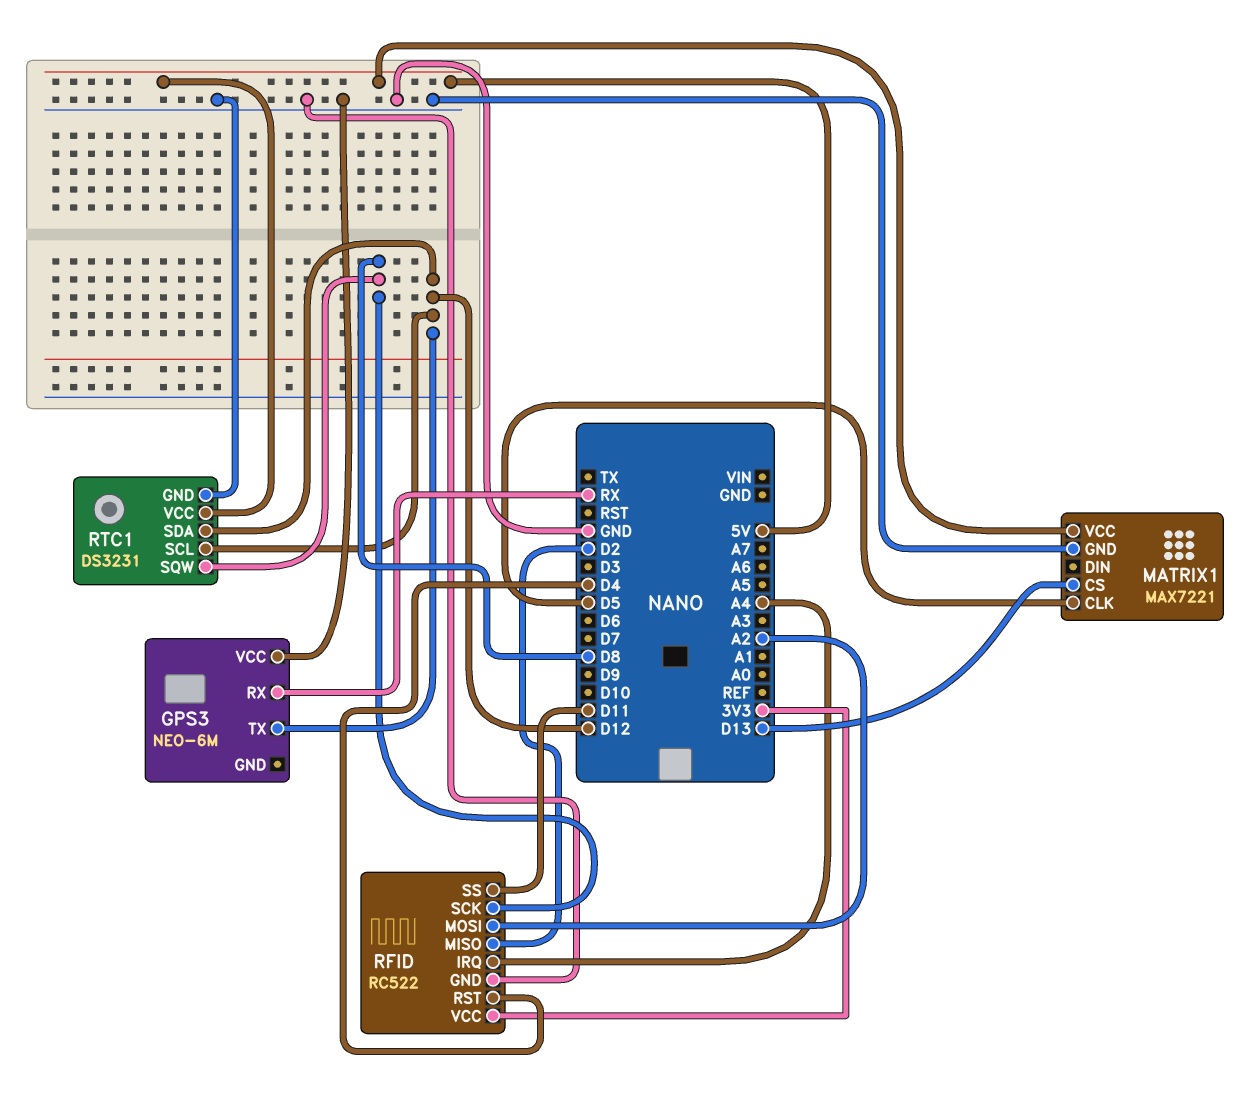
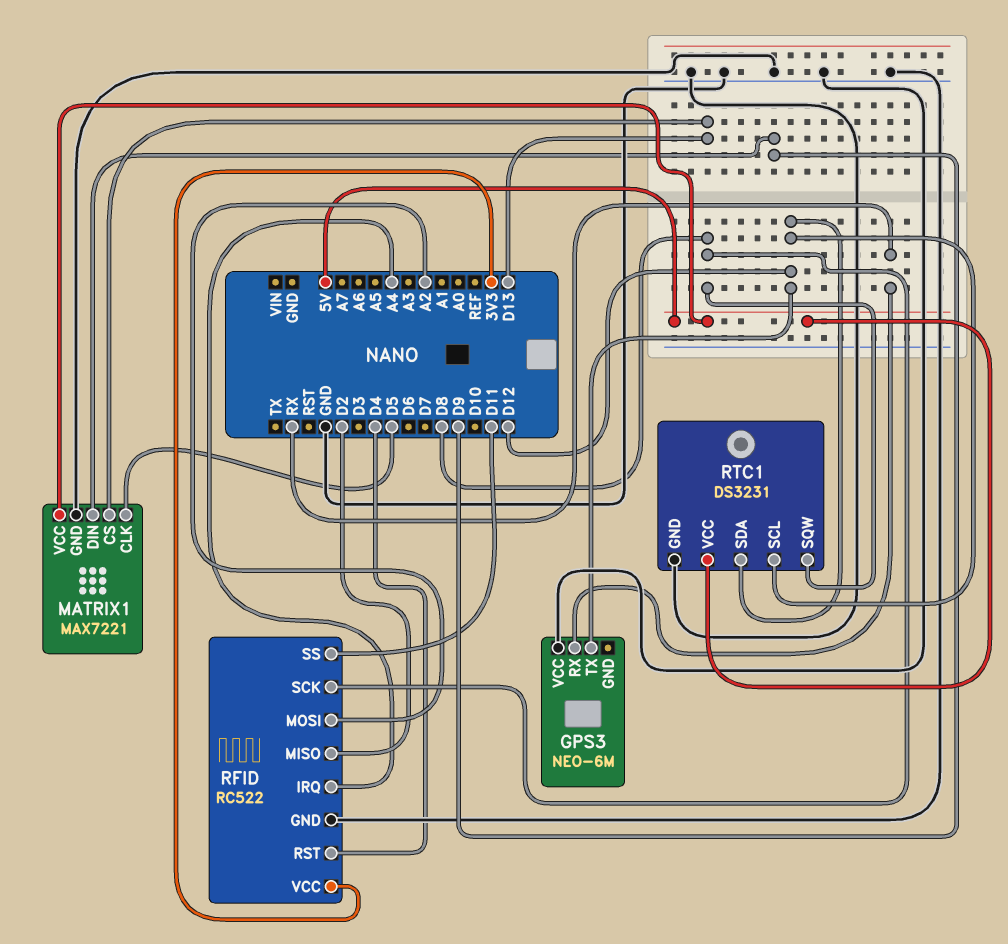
MATRIX1 pin DIN: none -> D9

